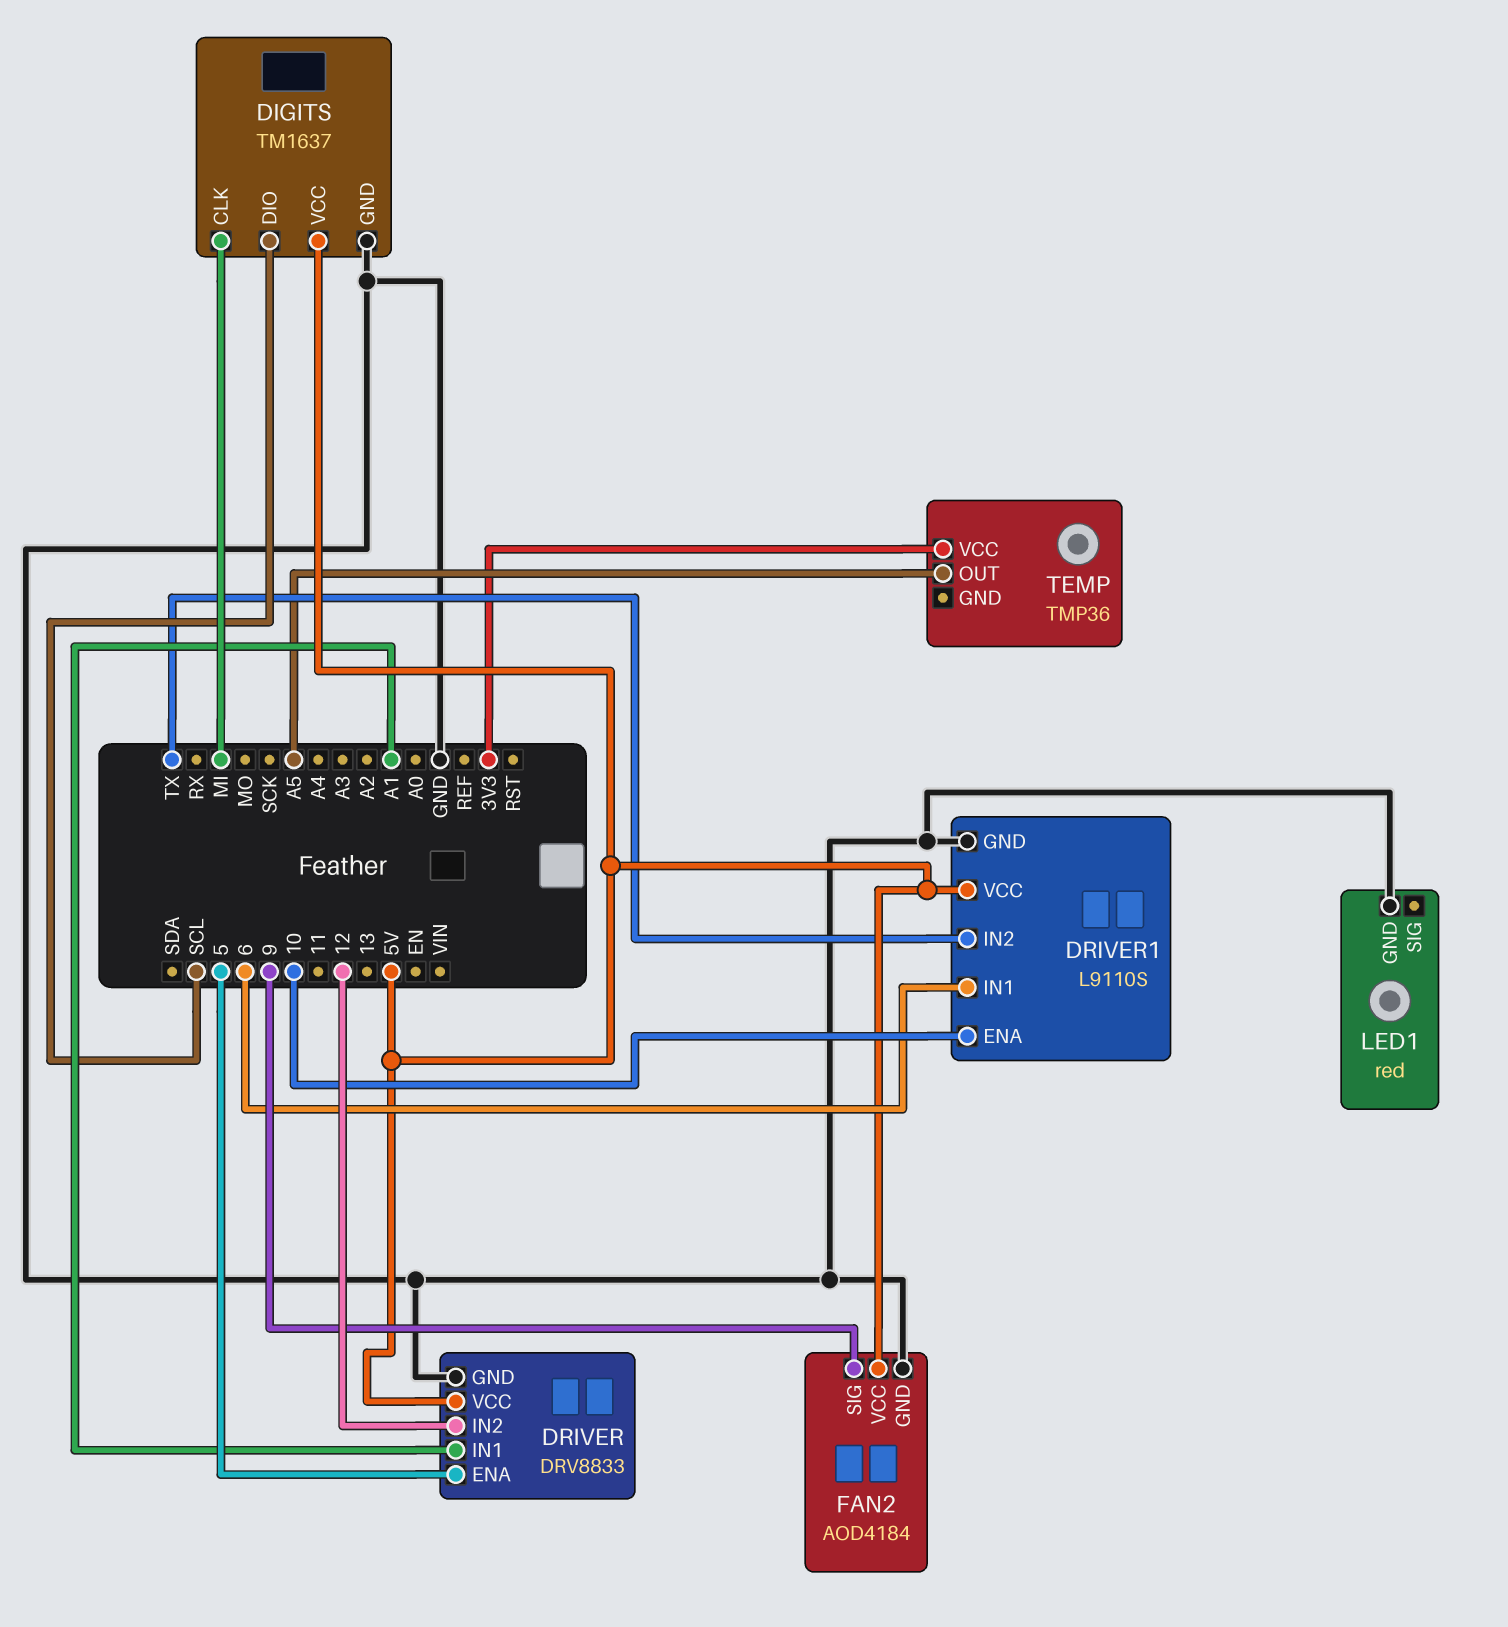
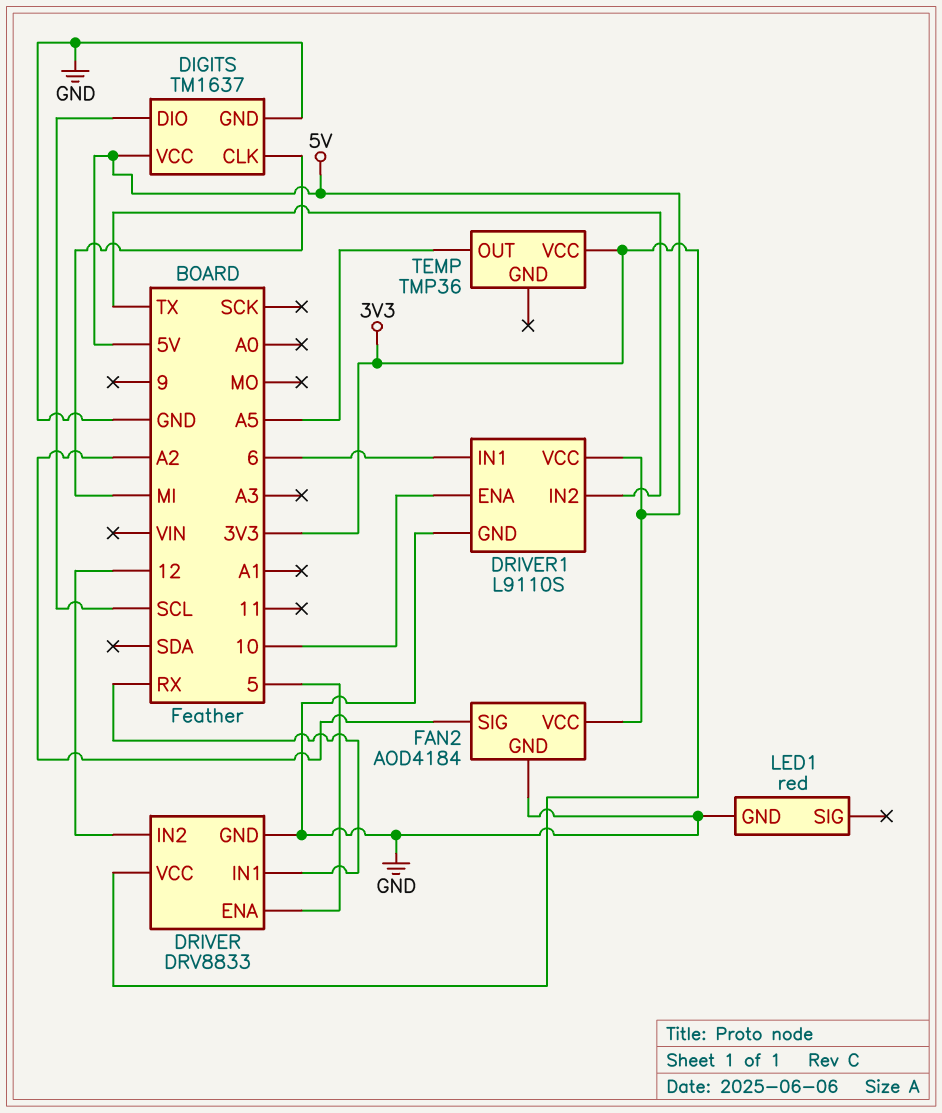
DRIVER pin IN1: A1 -> RX
DRIVER pin VCC: 5V -> 3V3
FAN2 pin SIG: 9 -> A2

